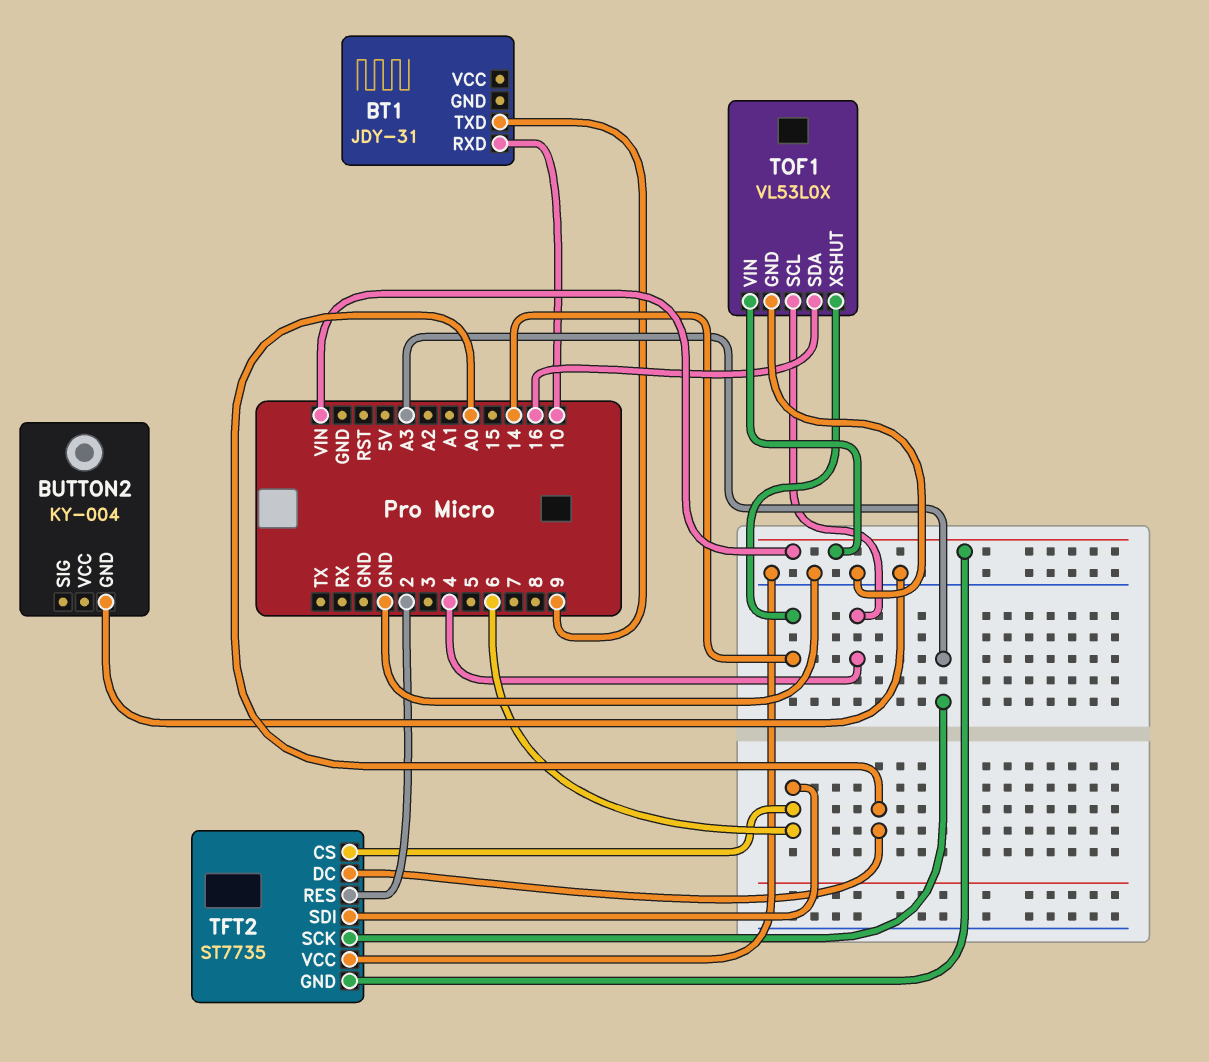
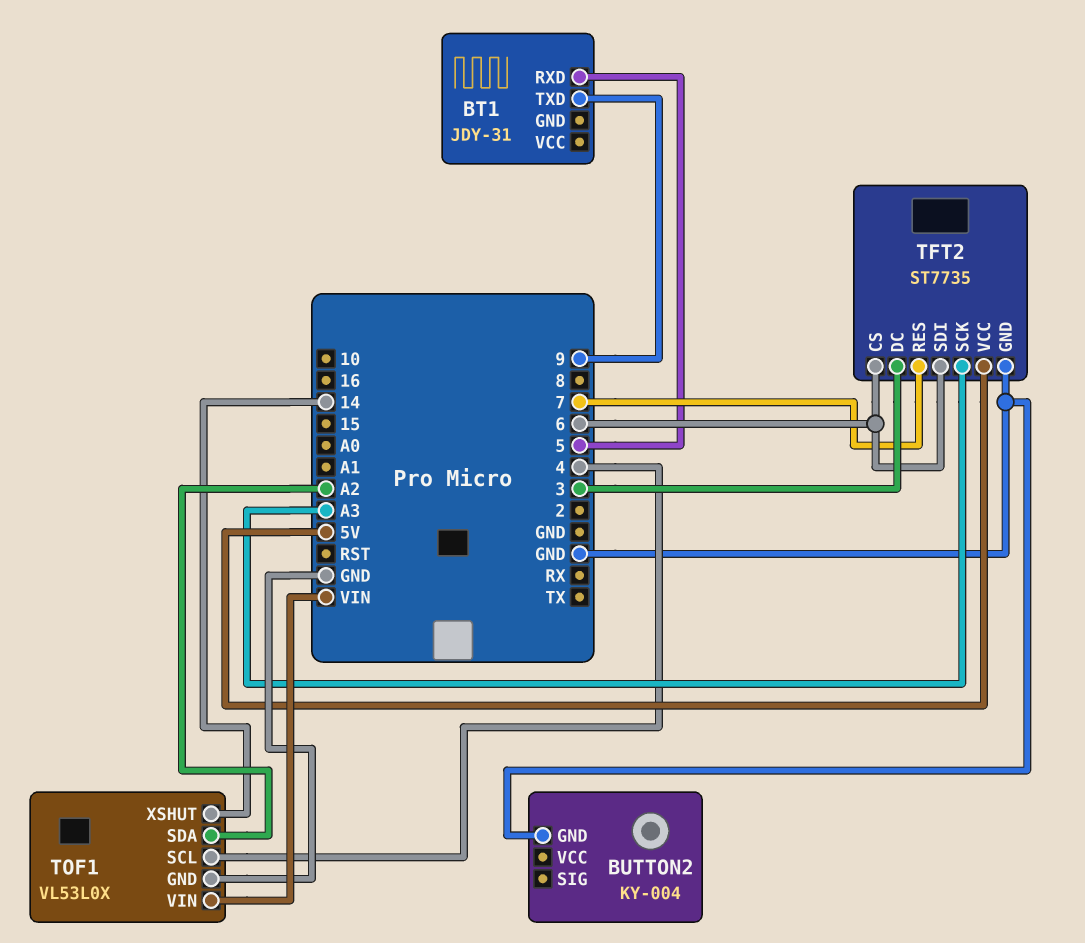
BT1 pin RXD: 10 -> 5
TFT2 pin DC: A0 -> 3
TFT2 pin GND: VIN -> GND
TFT2 pin RES: 2 -> 7
TFT2 pin VCC: GND -> 5V
TOF1 pin SDA: 16 -> A2

